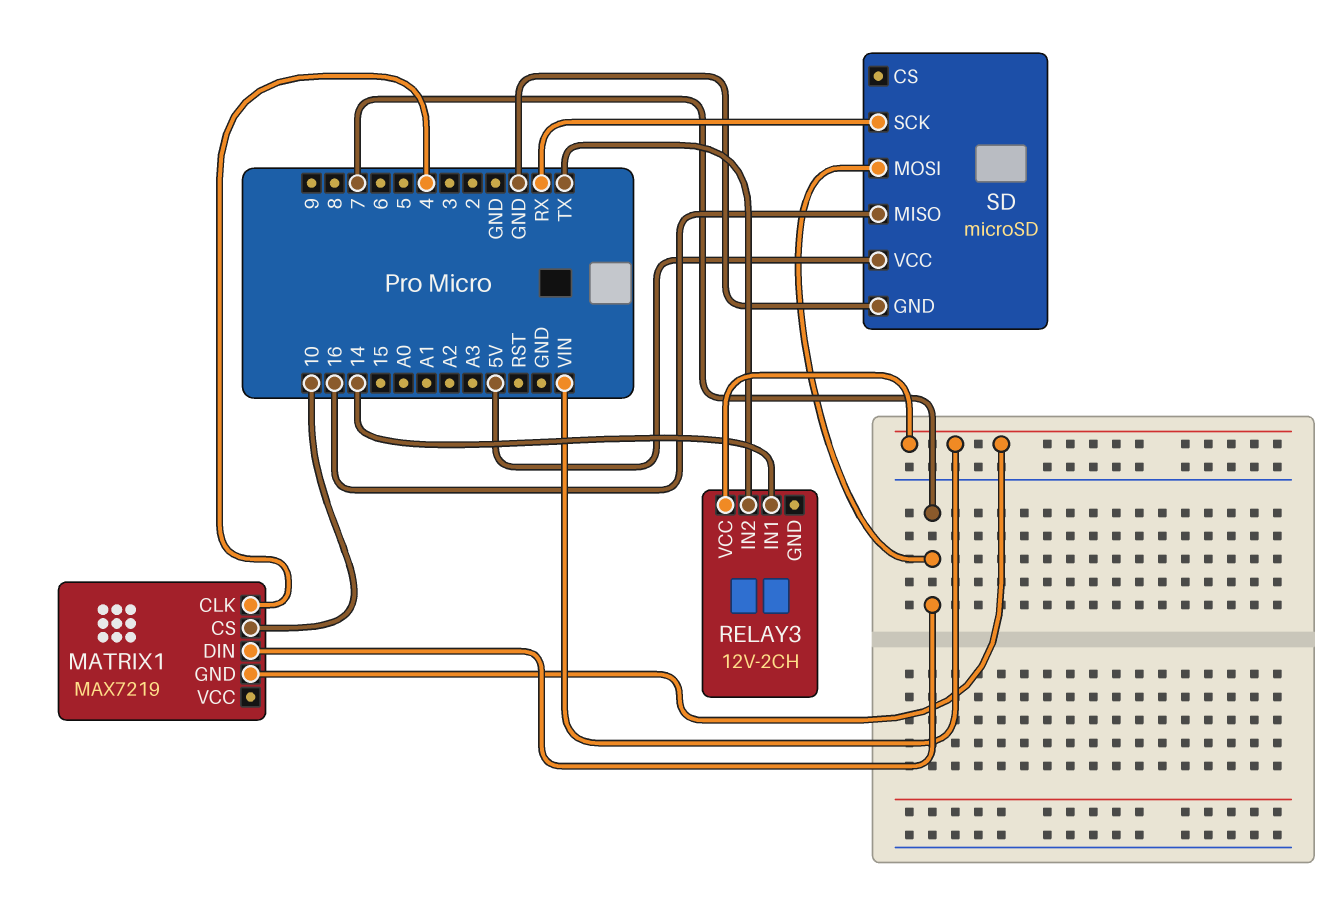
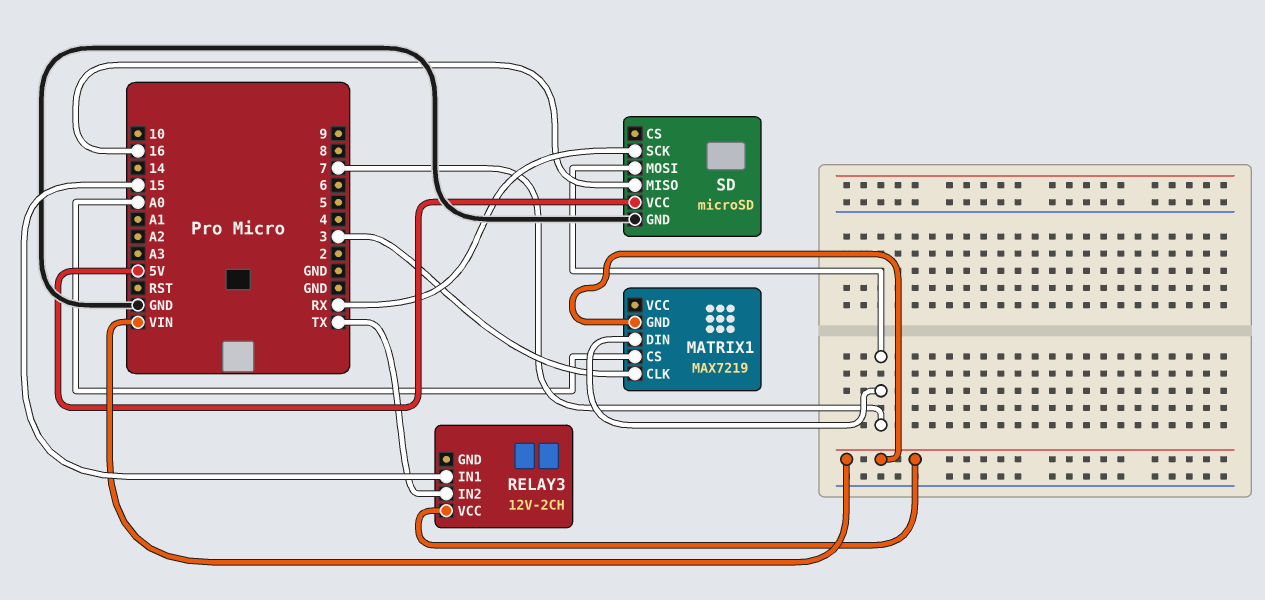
MATRIX1 pin CLK: 4 -> 3
MATRIX1 pin CS: 10 -> A0
RELAY3 pin IN1: 14 -> 15

